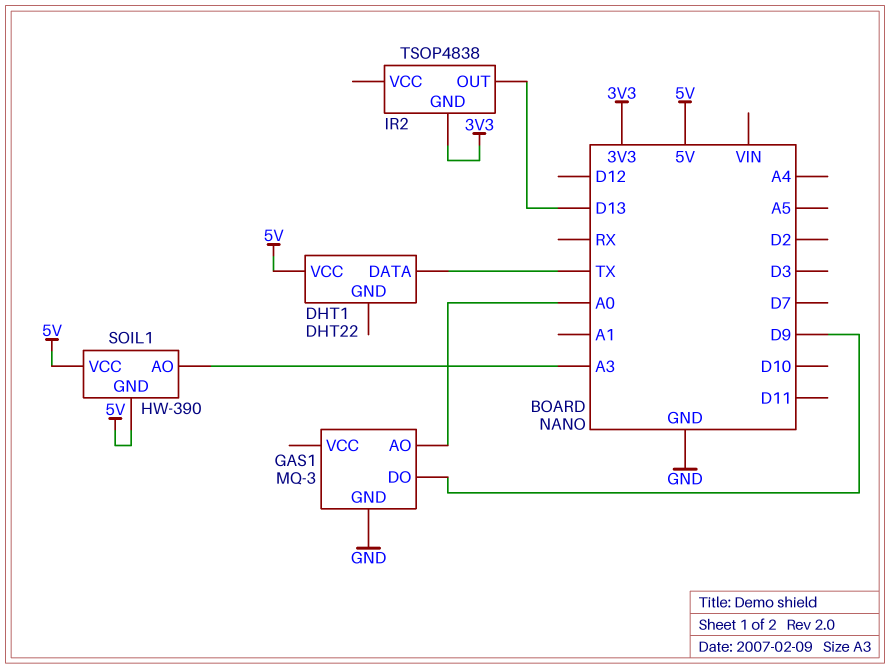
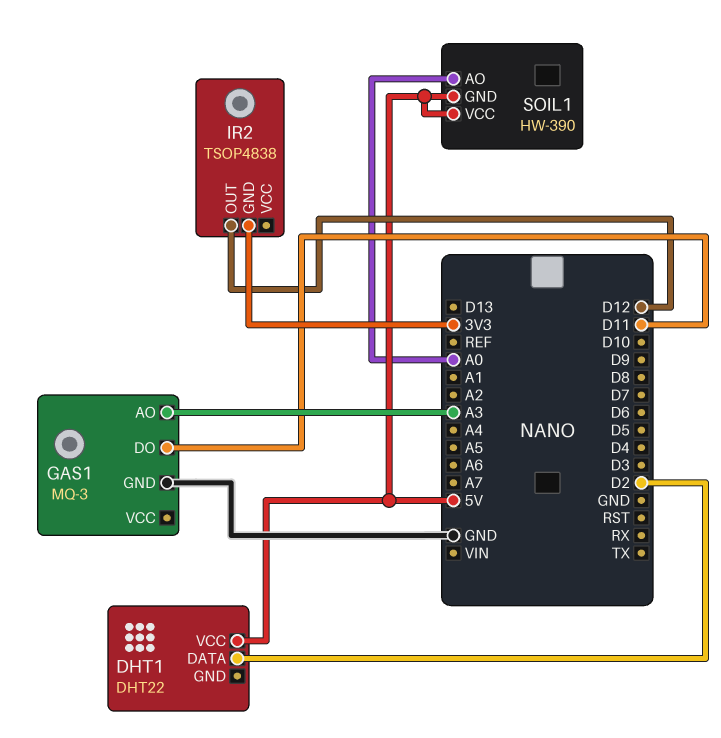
DHT1 pin DATA: TX -> D2
GAS1 pin AO: A0 -> A3
GAS1 pin DO: D9 -> D11
IR2 pin OUT: D13 -> D12
SOIL1 pin AO: A3 -> A0

